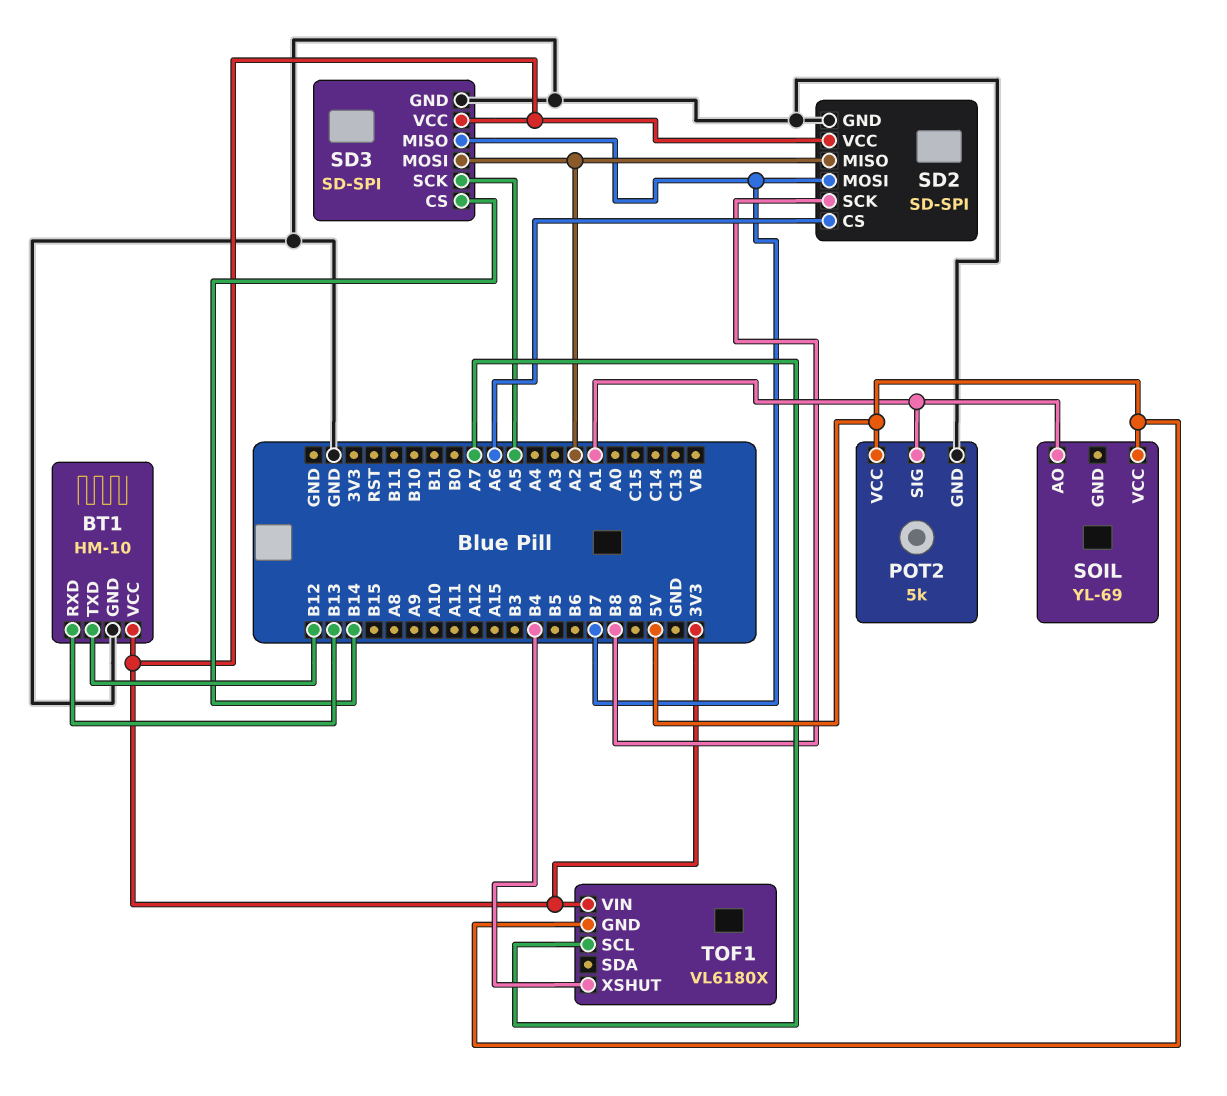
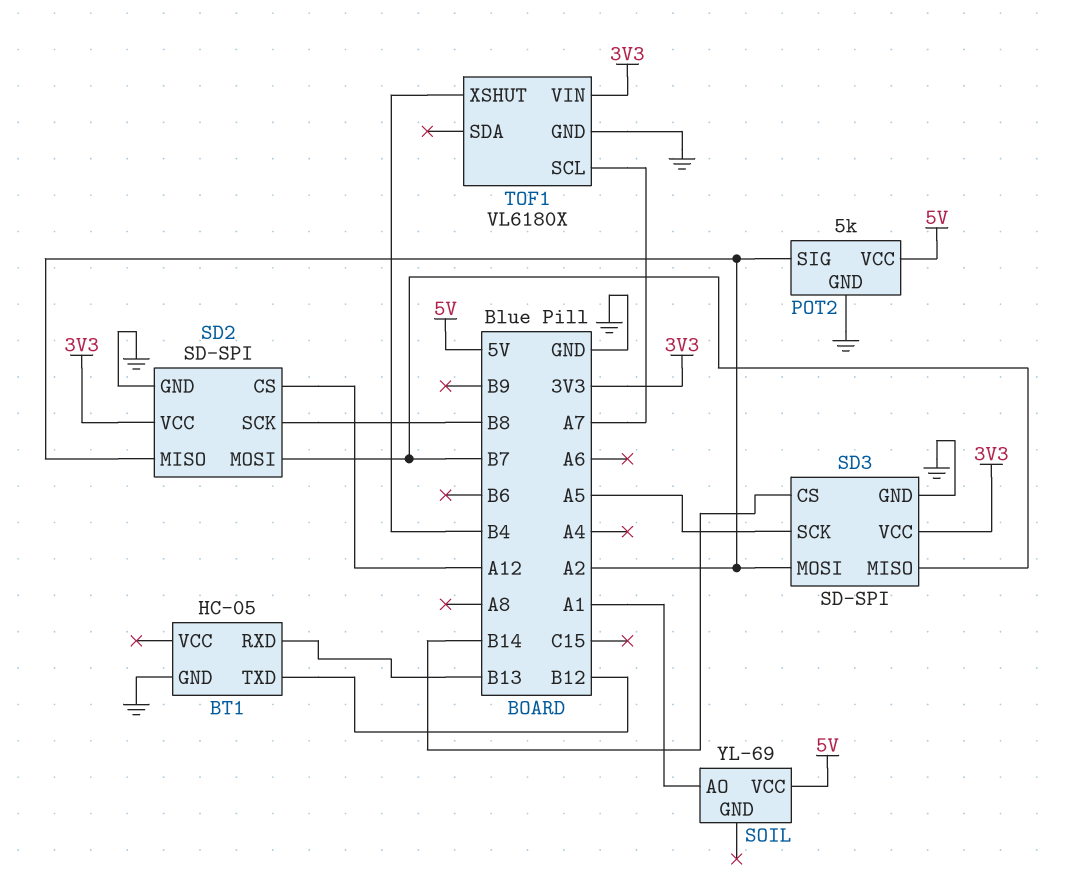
BT1: HM-10 -> HC-05
BT1 pin VCC: 3V3 -> none
POT2 pin SIG: A1 -> A2
SD2 pin CS: A6 -> A12
TOF1 pin GND: 5V -> GND

